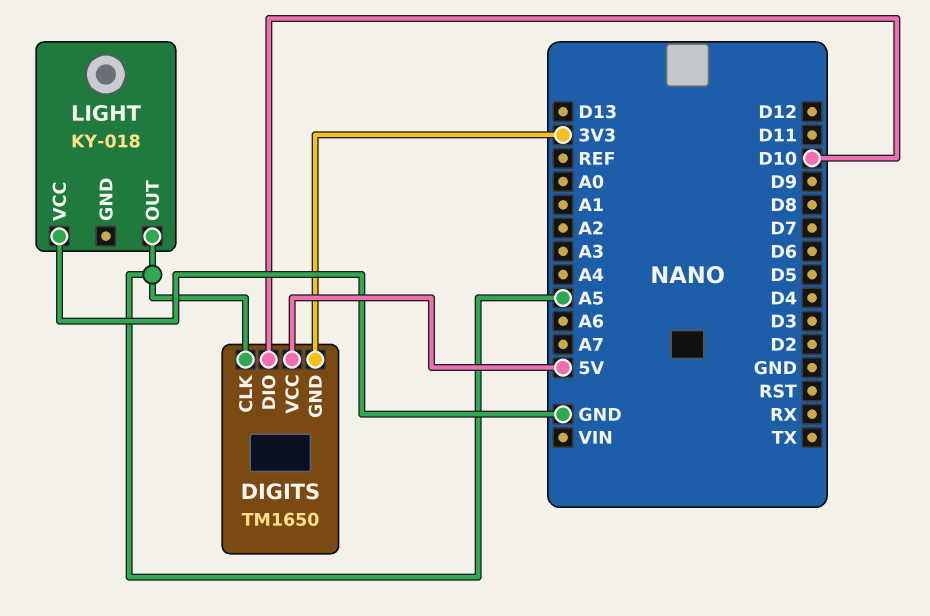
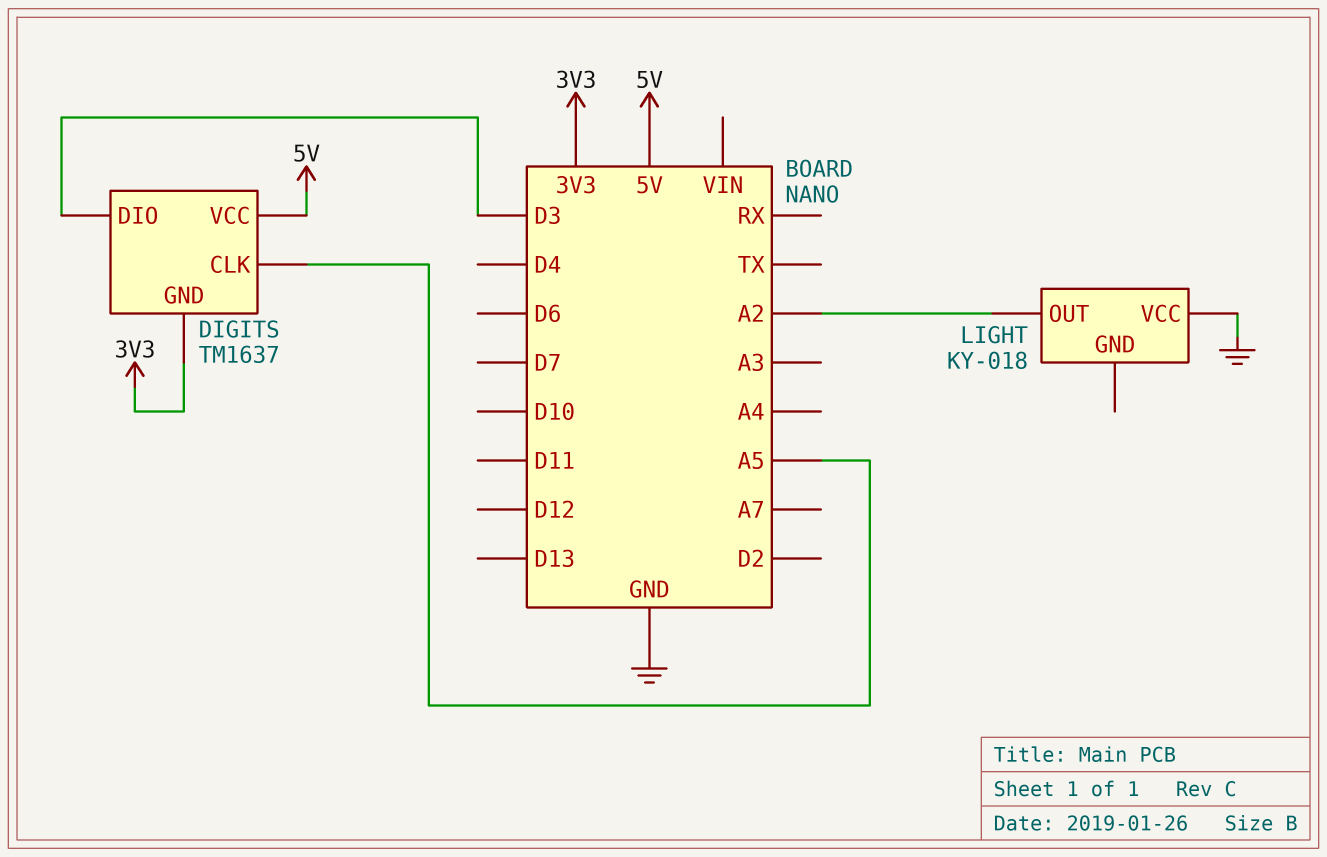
DIGITS: TM1650 -> TM1637
DIGITS pin DIO: D10 -> D3
LIGHT pin OUT: A5 -> A2

